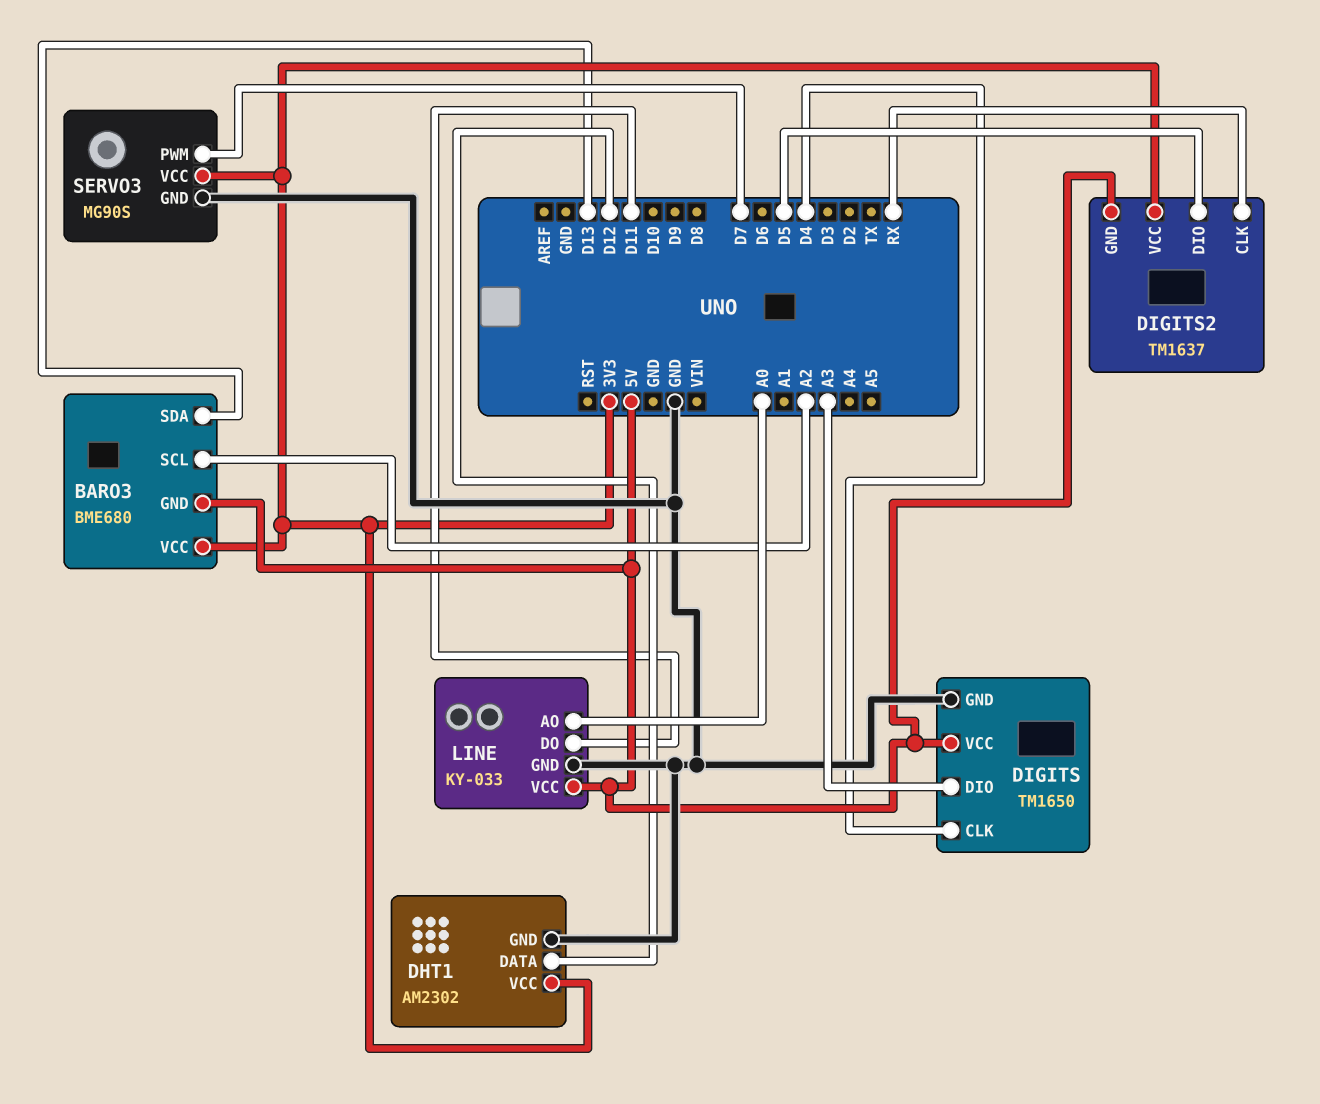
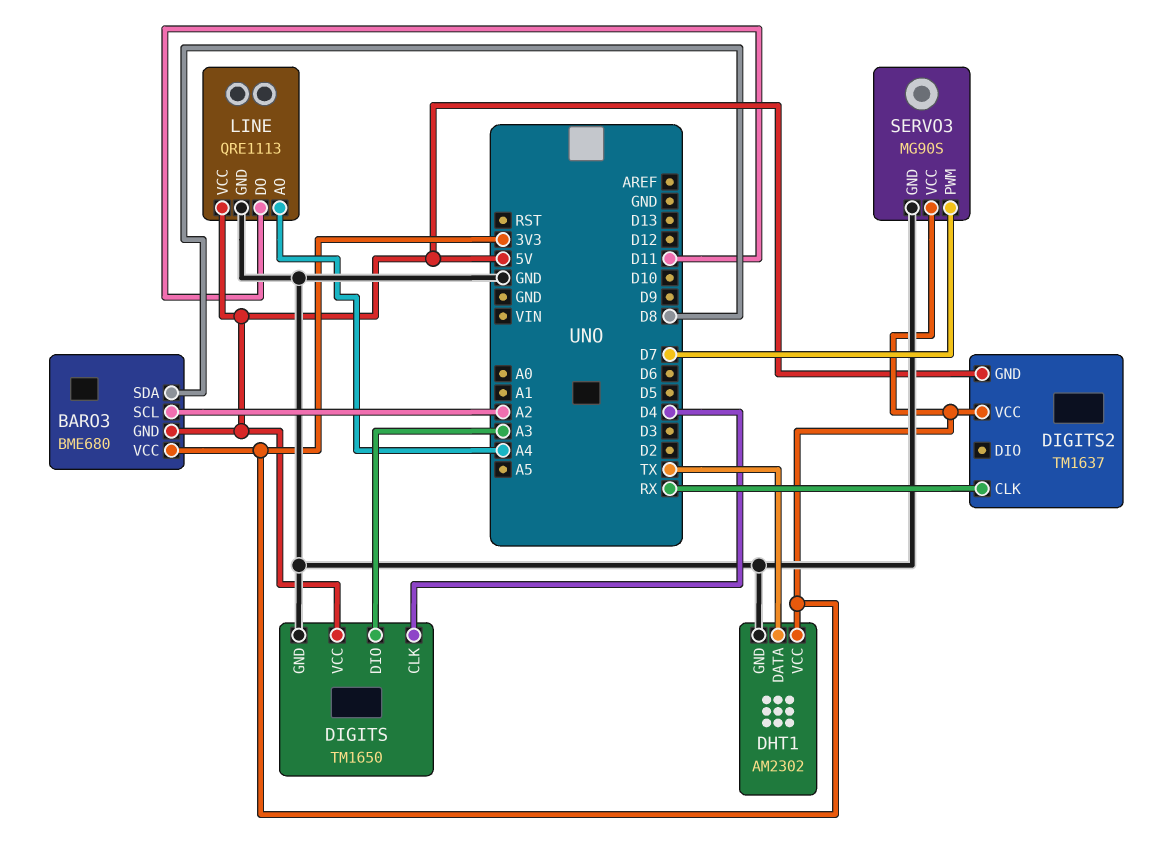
BARO3 pin SDA: D13 -> D8
DHT1 pin DATA: D12 -> TX
DIGITS2 pin DIO: D5 -> none
LINE: KY-033 -> QRE1113
LINE pin AO: A0 -> A4

